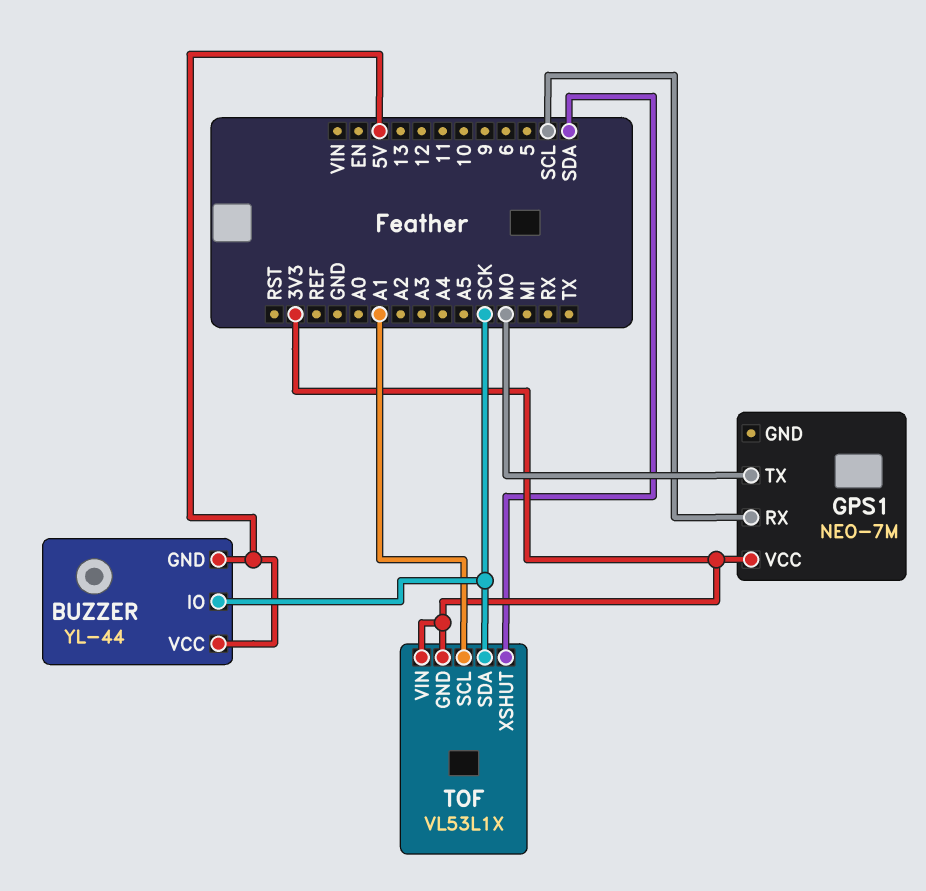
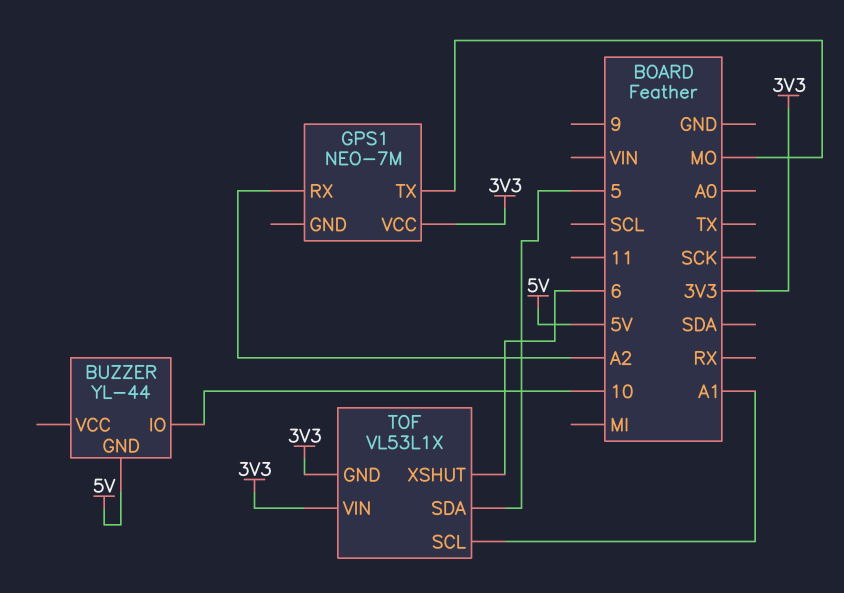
BUZZER pin IO: SCK -> 10
BUZZER pin VCC: 5V -> none
GPS1 pin RX: SCL -> A2
TOF pin SDA: SCK -> 5
TOF pin XSHUT: SDA -> 6

